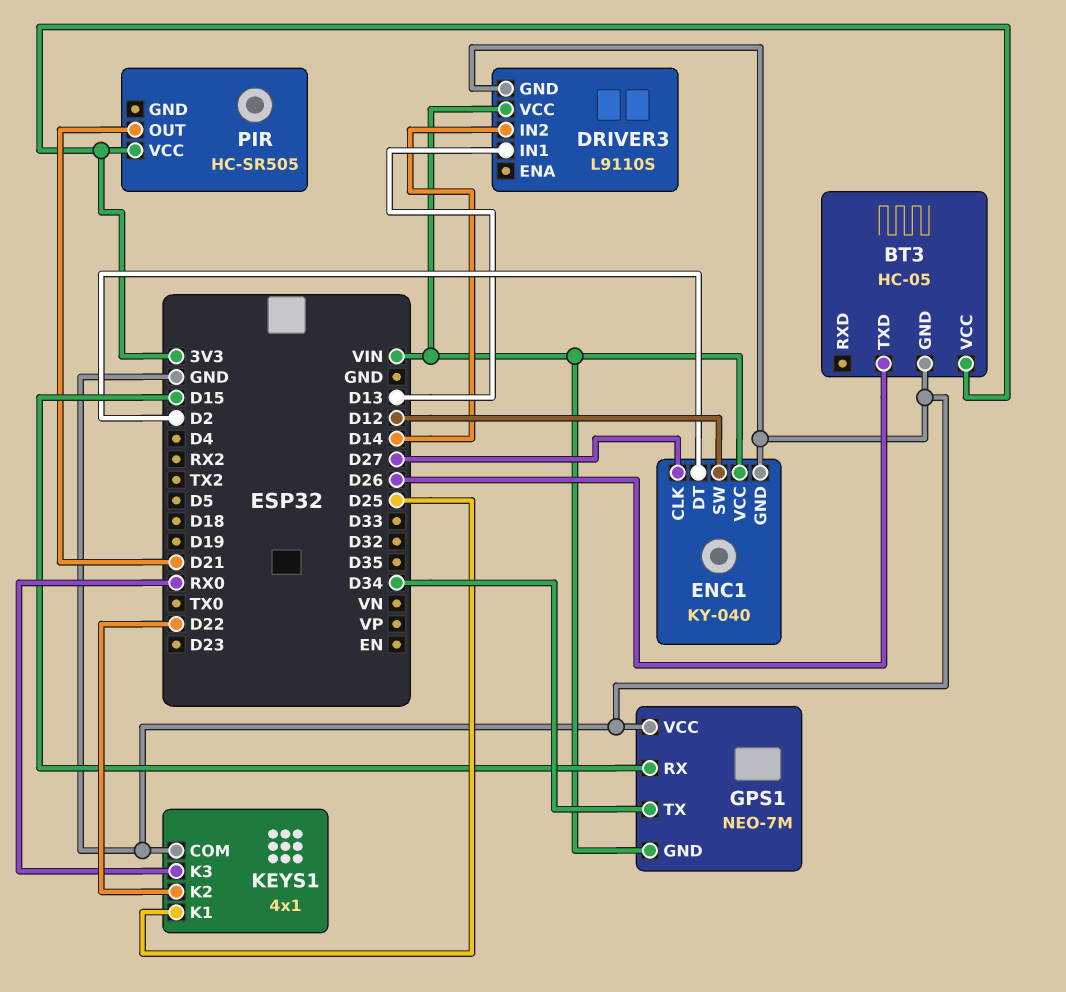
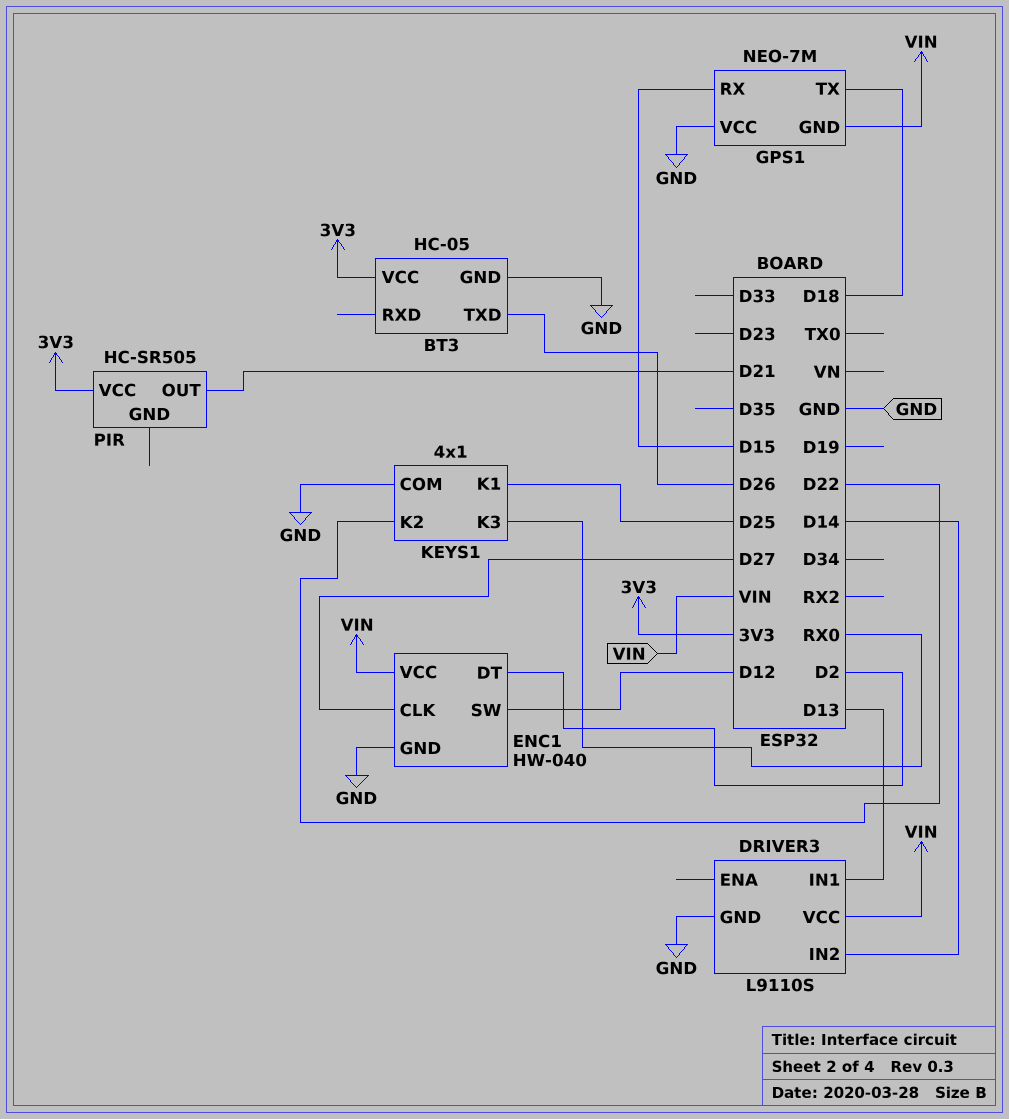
ENC1: KY-040 -> HW-040
GPS1 pin TX: D34 -> D18

